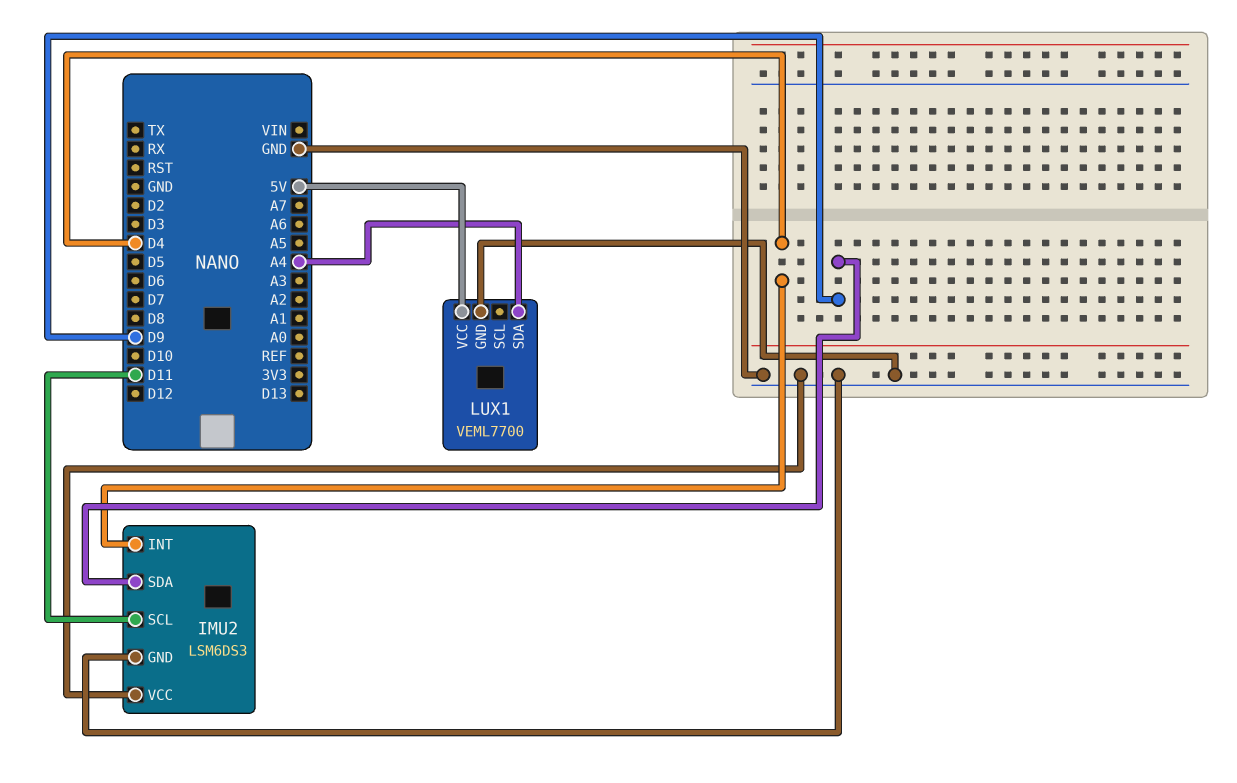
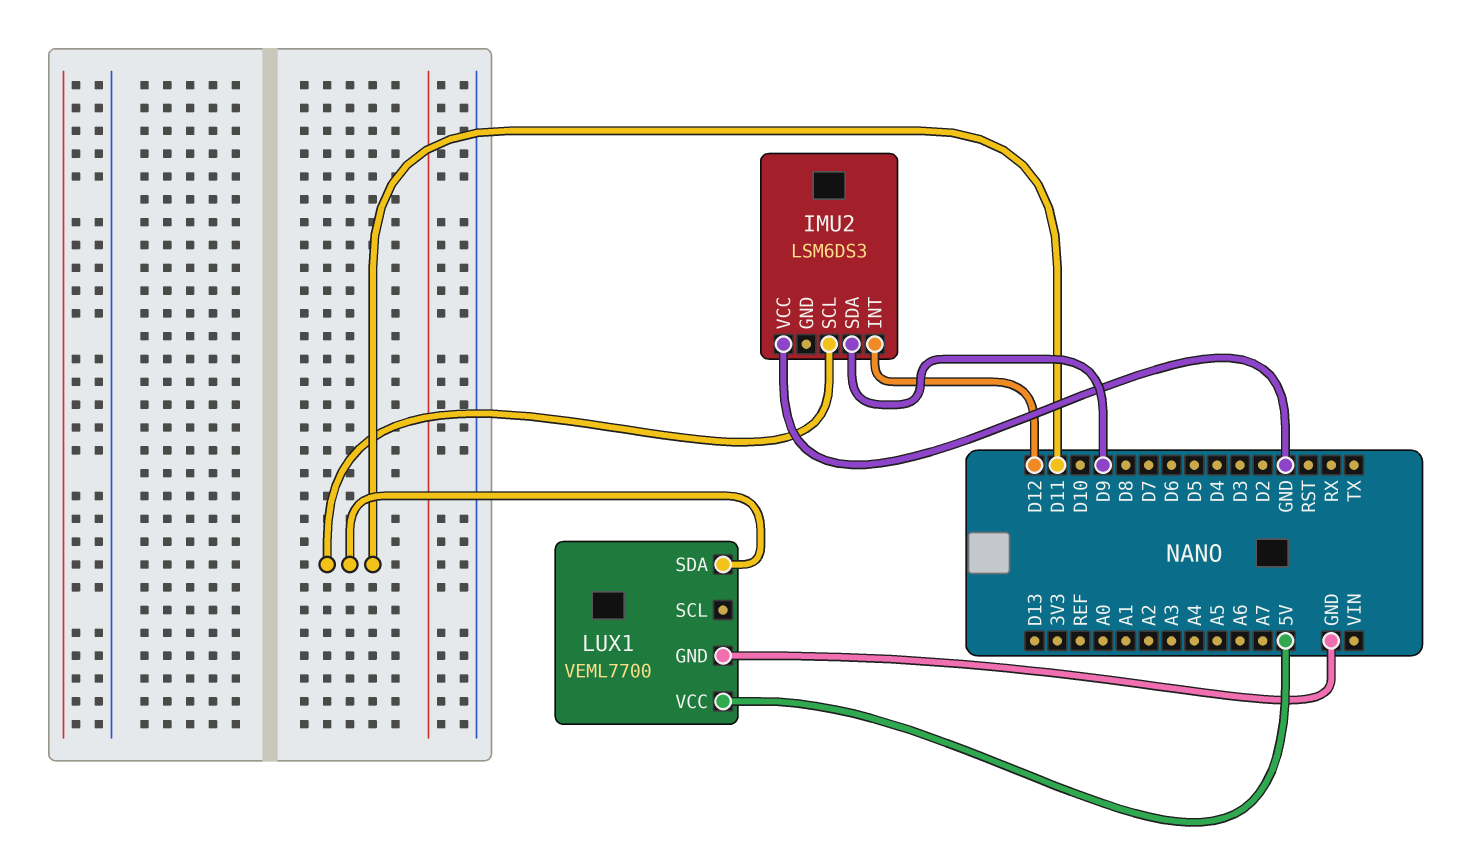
IMU2 pin GND: GND -> none
IMU2 pin INT: D4 -> D12
LUX1 pin SDA: A4 -> D11

